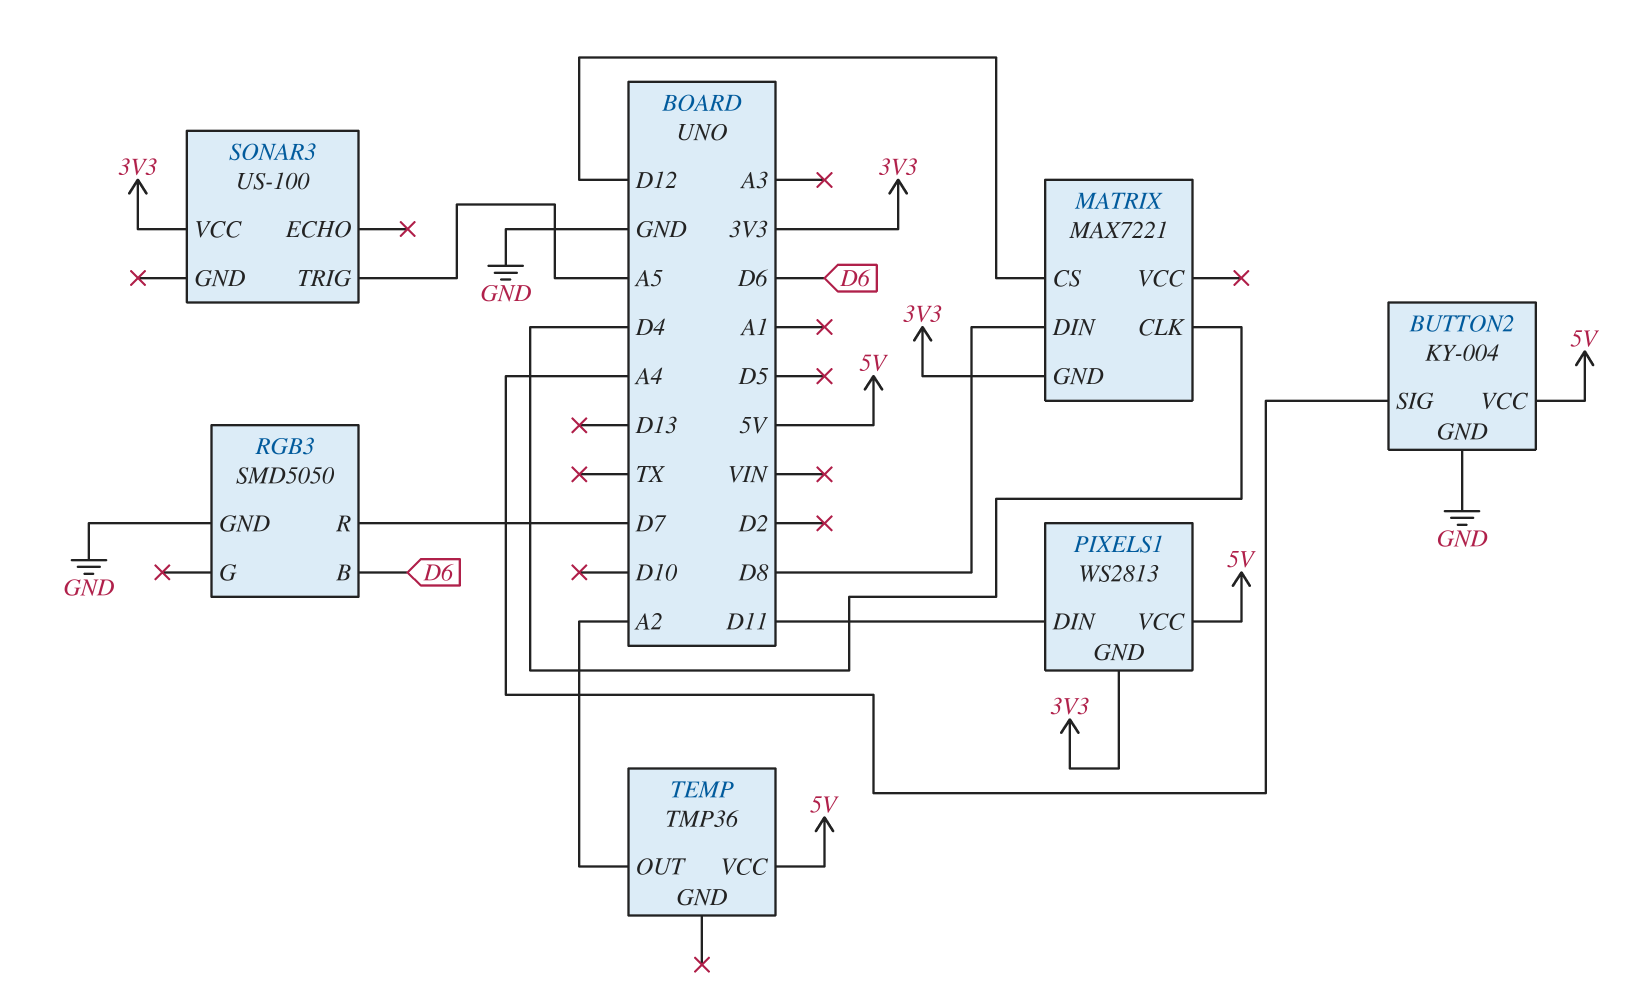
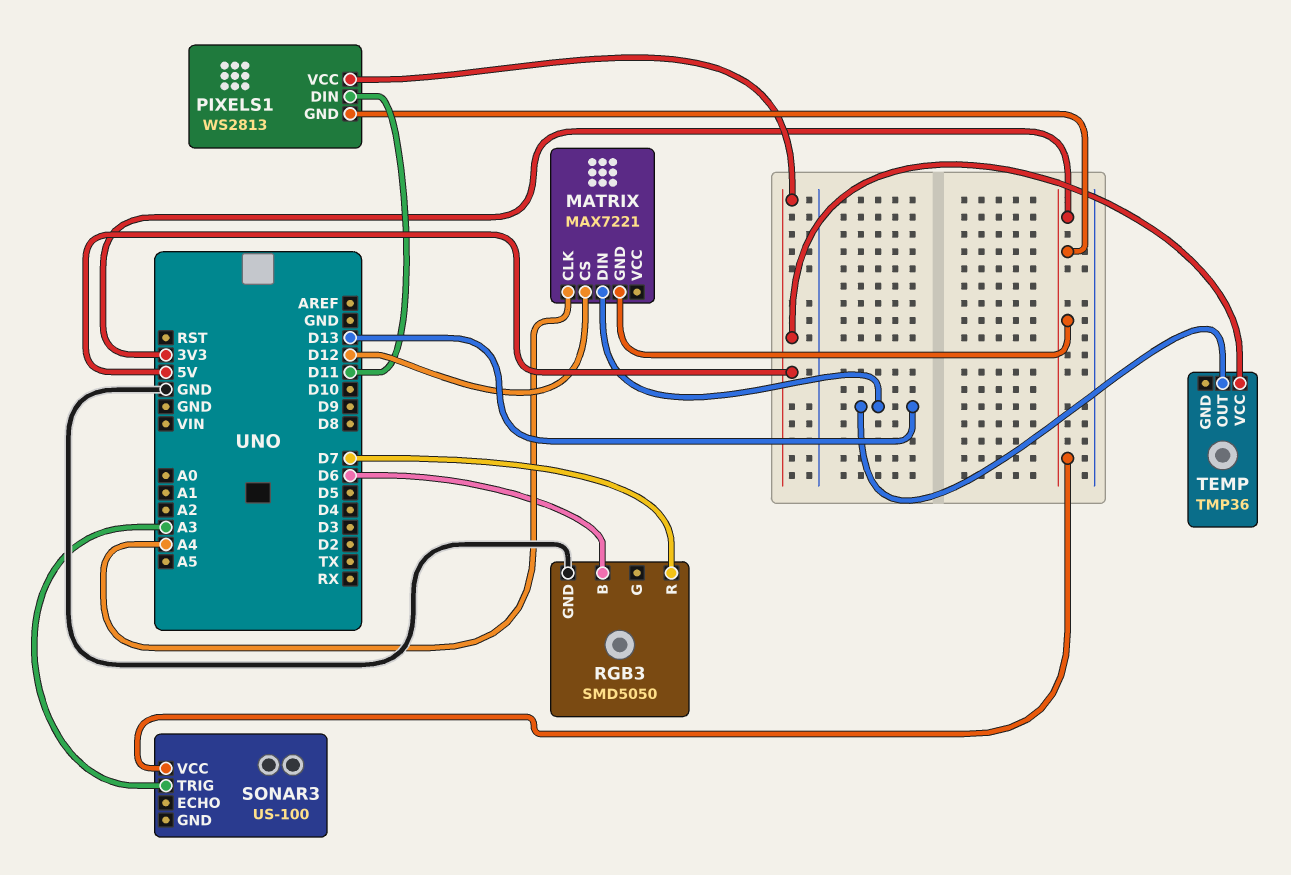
BUTTON2: KY-004 -> none
BUTTON2 pin GND: GND -> none
BUTTON2 pin SIG: A4 -> none
BUTTON2 pin VCC: 5V -> none
MATRIX pin CLK: D4 -> A4
MATRIX pin DIN: D8 -> D13
SONAR3 pin TRIG: A5 -> A3
TEMP pin OUT: A2 -> D13

